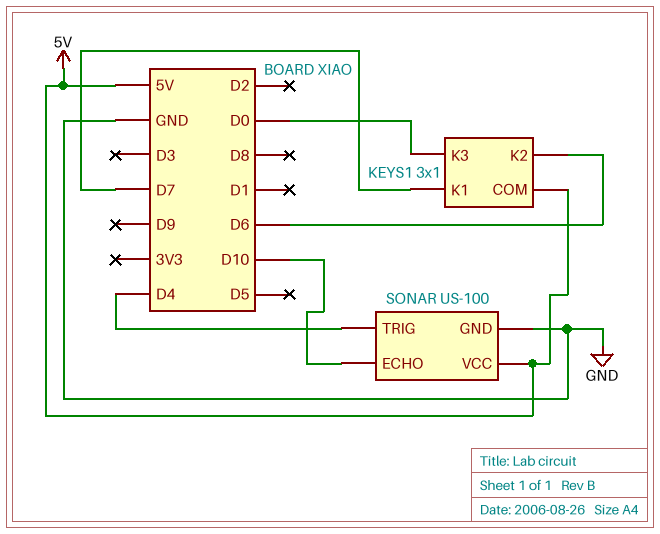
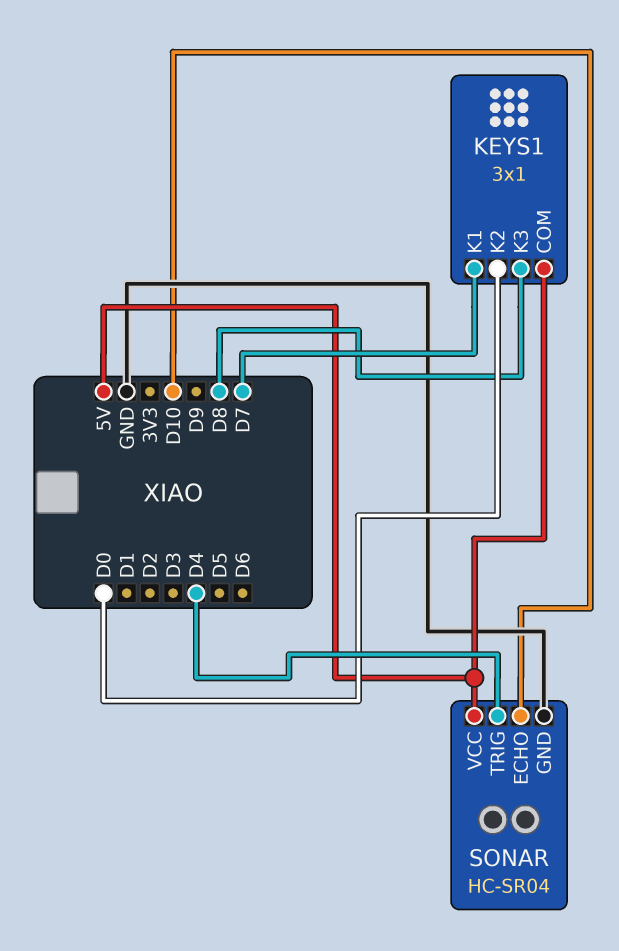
KEYS1 pin K2: D6 -> D0
KEYS1 pin K3: D0 -> D8
SONAR: US-100 -> HC-SR04

